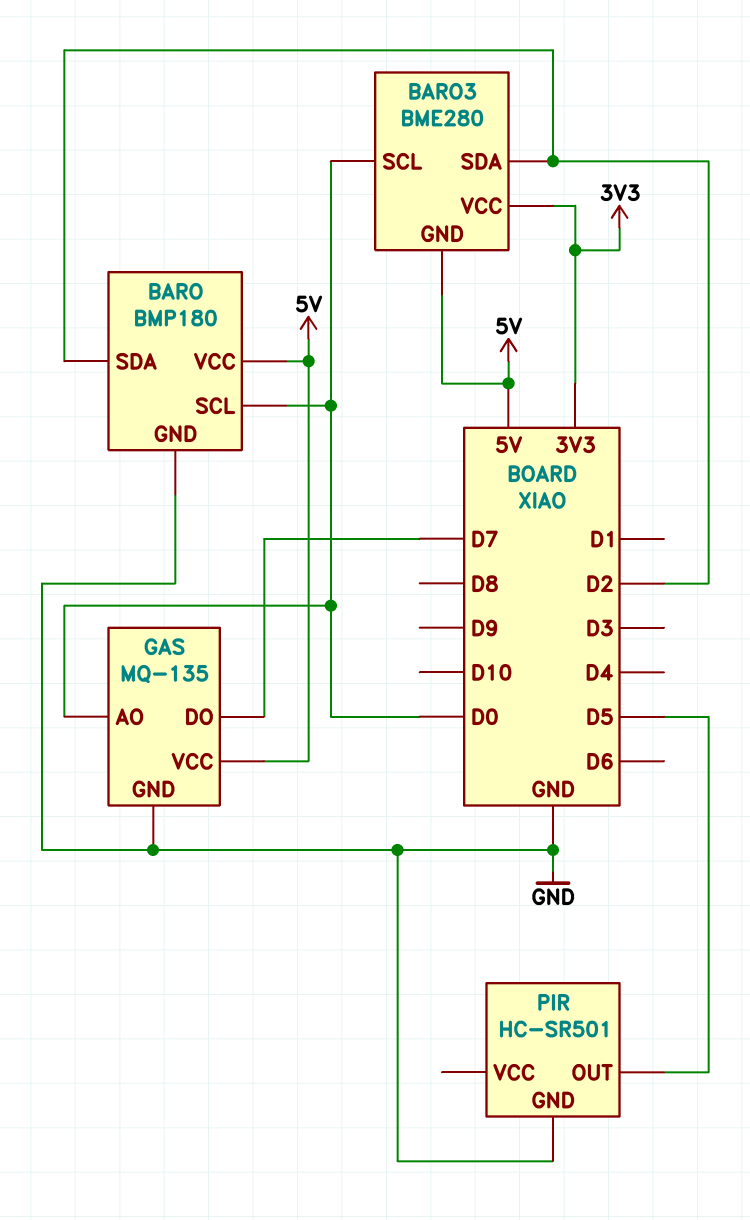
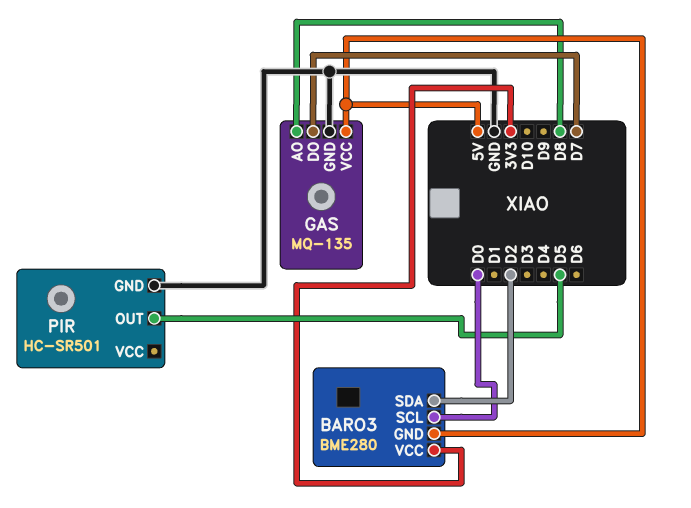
BARO: BMP180 -> none
BARO pin GND: GND -> none
BARO pin SCL: D0 -> none
BARO pin SDA: D2 -> none
BARO pin VCC: 5V -> none
GAS pin AO: D0 -> D8

